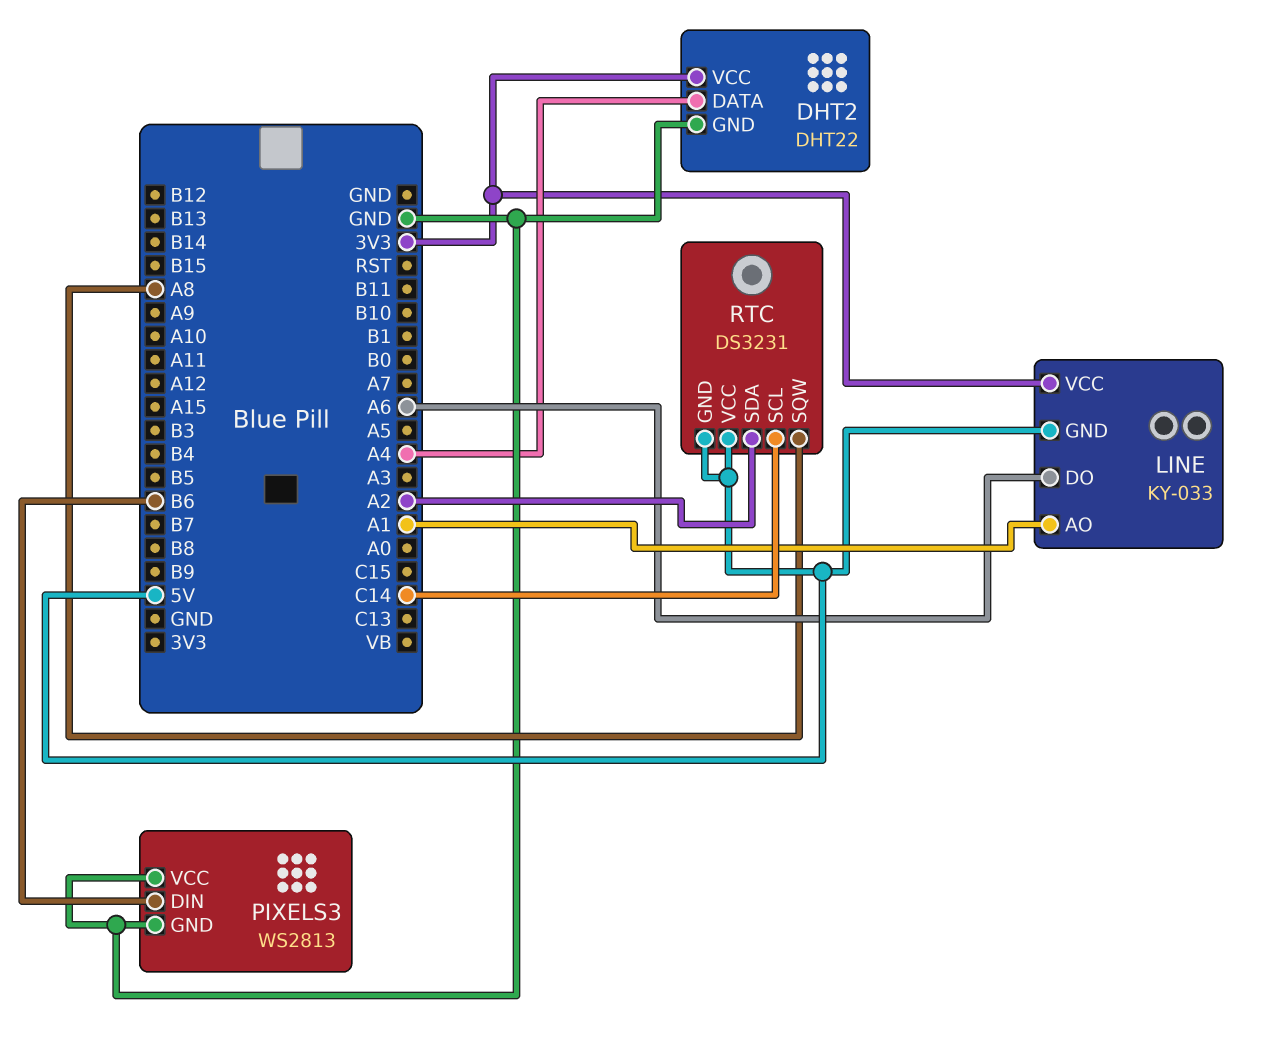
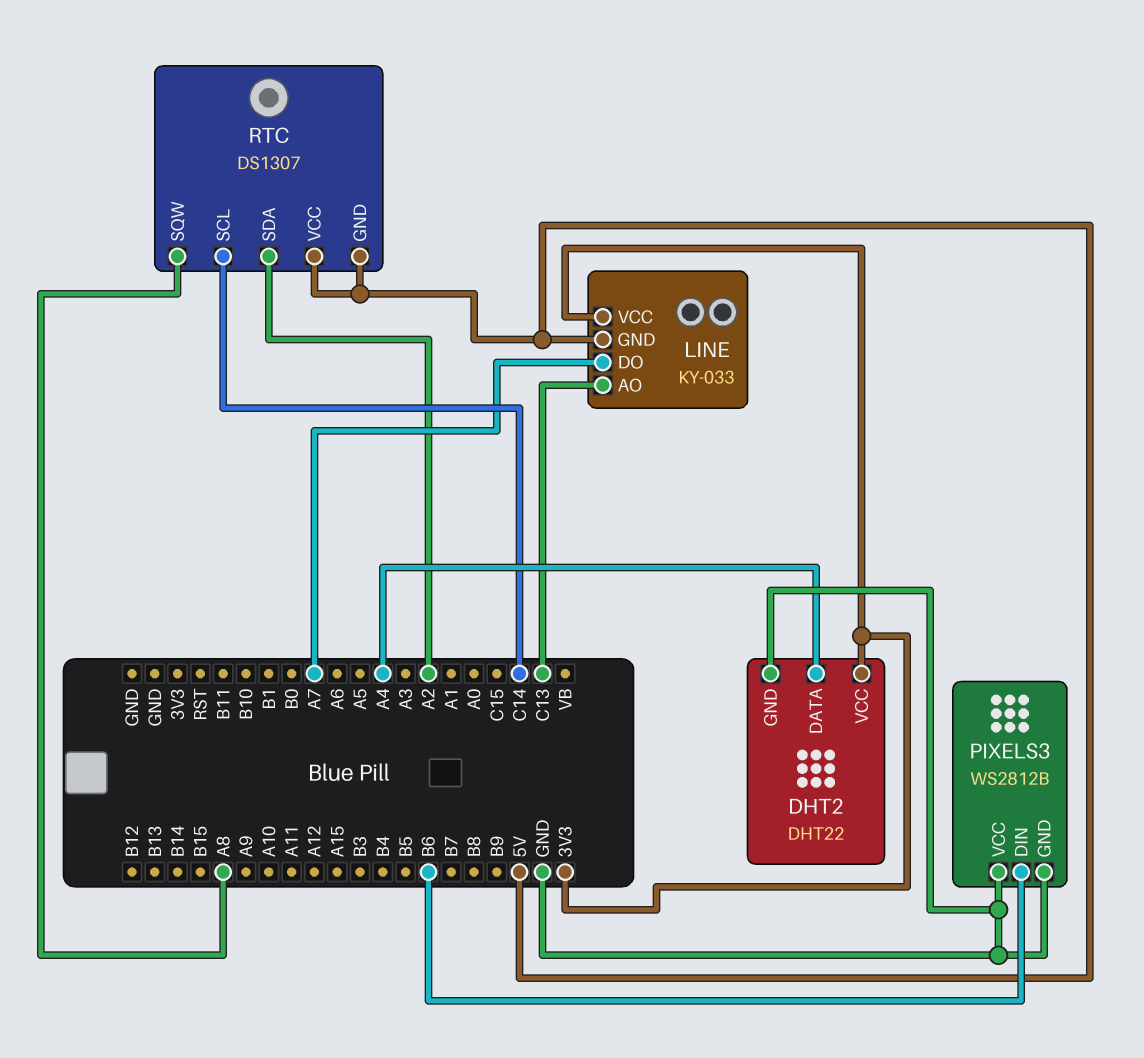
LINE pin AO: A1 -> C13
LINE pin DO: A6 -> A7
PIXELS3: WS2813 -> WS2812B
RTC: DS3231 -> DS1307

